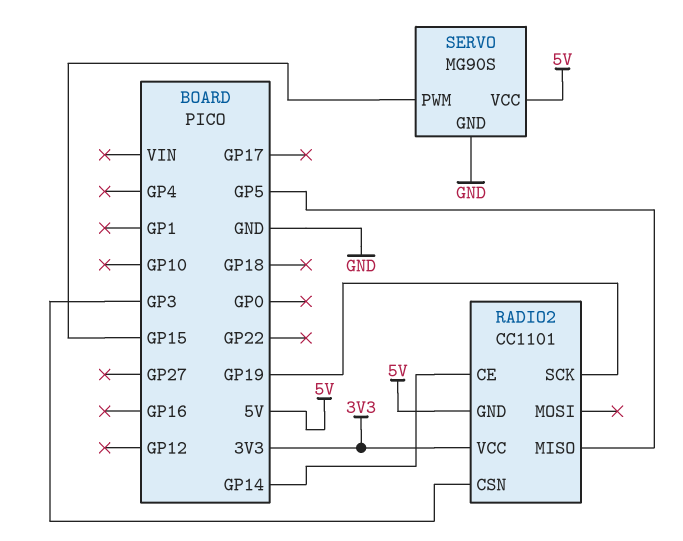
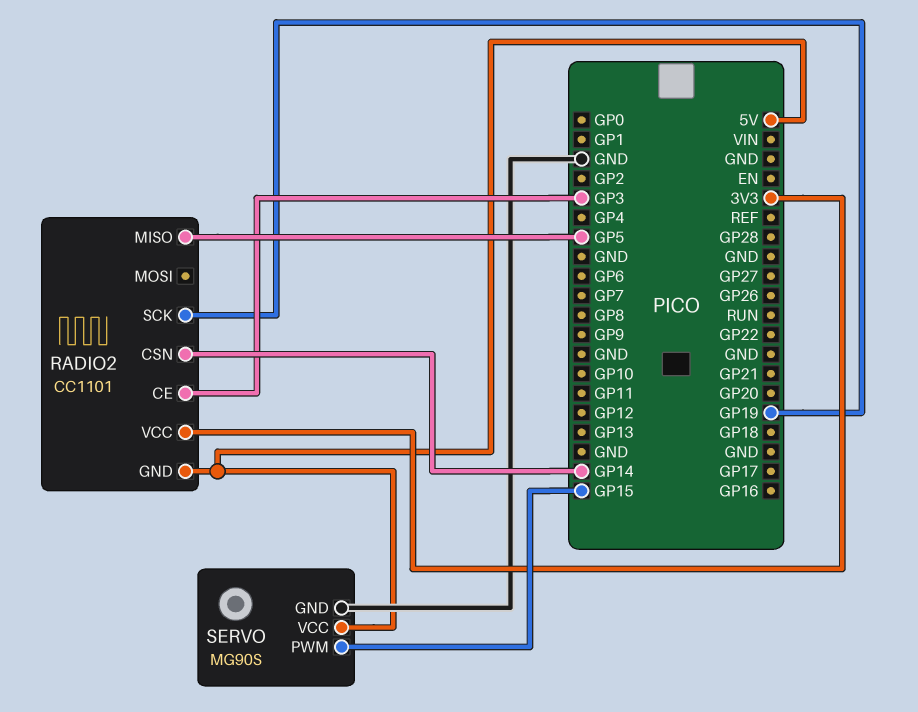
RADIO2 pin CE: GP14 -> GP3
RADIO2 pin CSN: GP3 -> GP14

